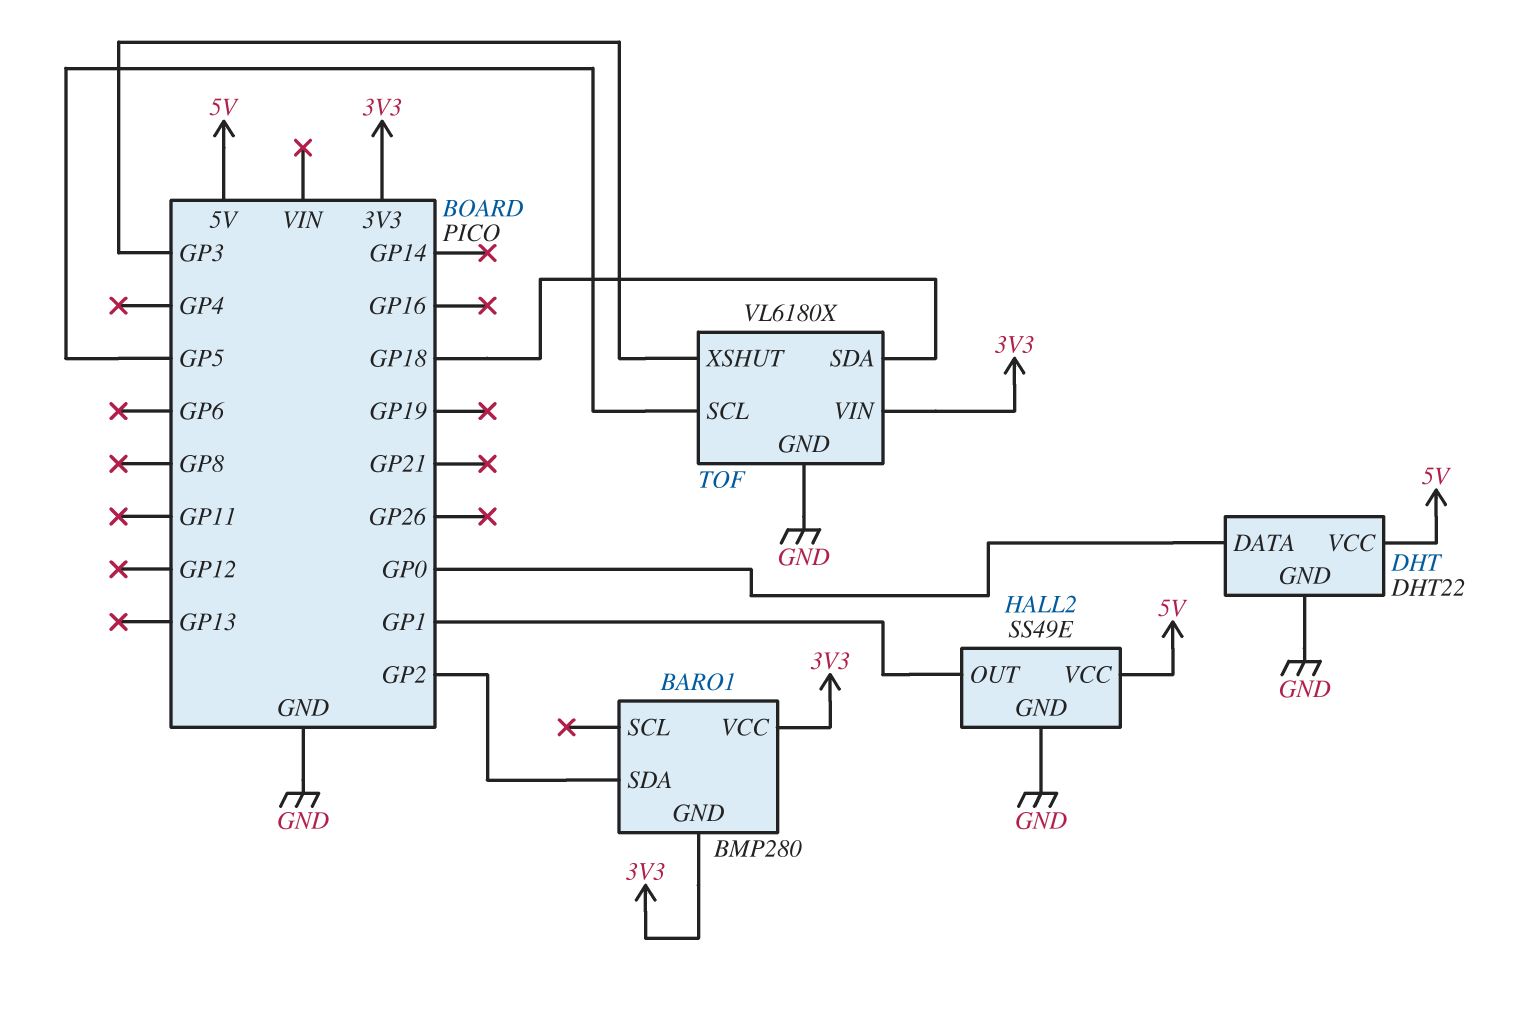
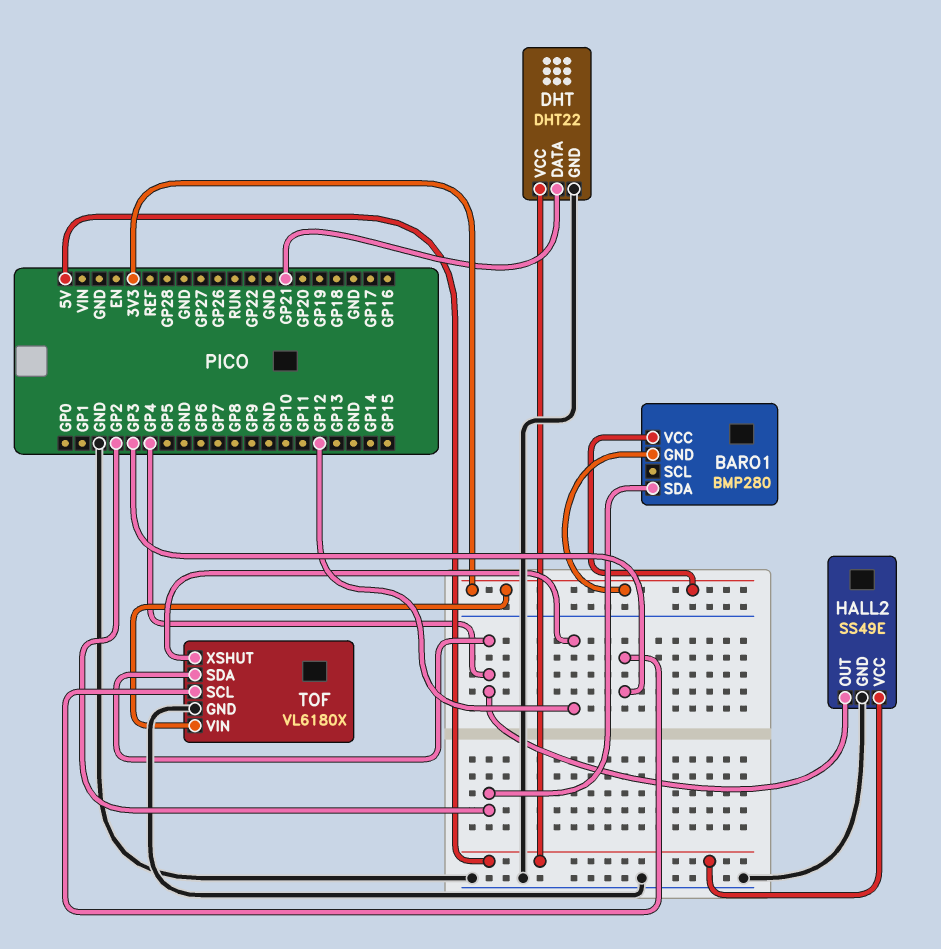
DHT pin DATA: GP0 -> GP21
HALL2 pin OUT: GP1 -> GP4
TOF pin SCL: GP5 -> GP3
TOF pin SDA: GP18 -> GP4
TOF pin XSHUT: GP3 -> GP12

